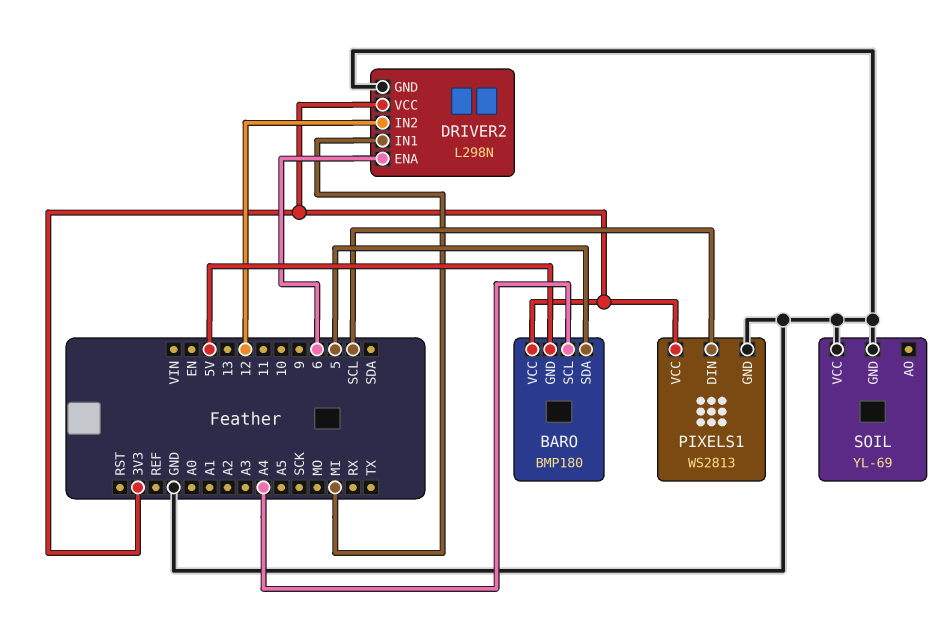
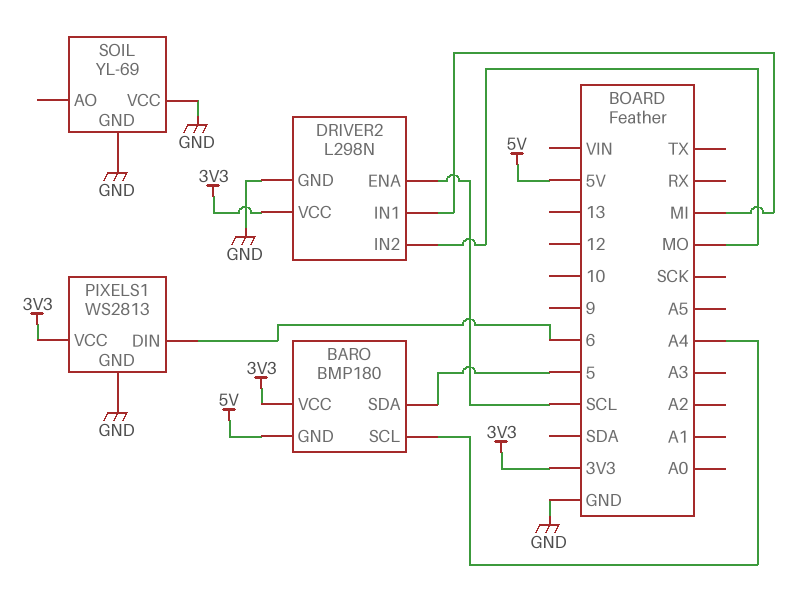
DRIVER2 pin ENA: 6 -> SCL
DRIVER2 pin IN2: 12 -> MO
PIXELS1 pin DIN: SCL -> 6

